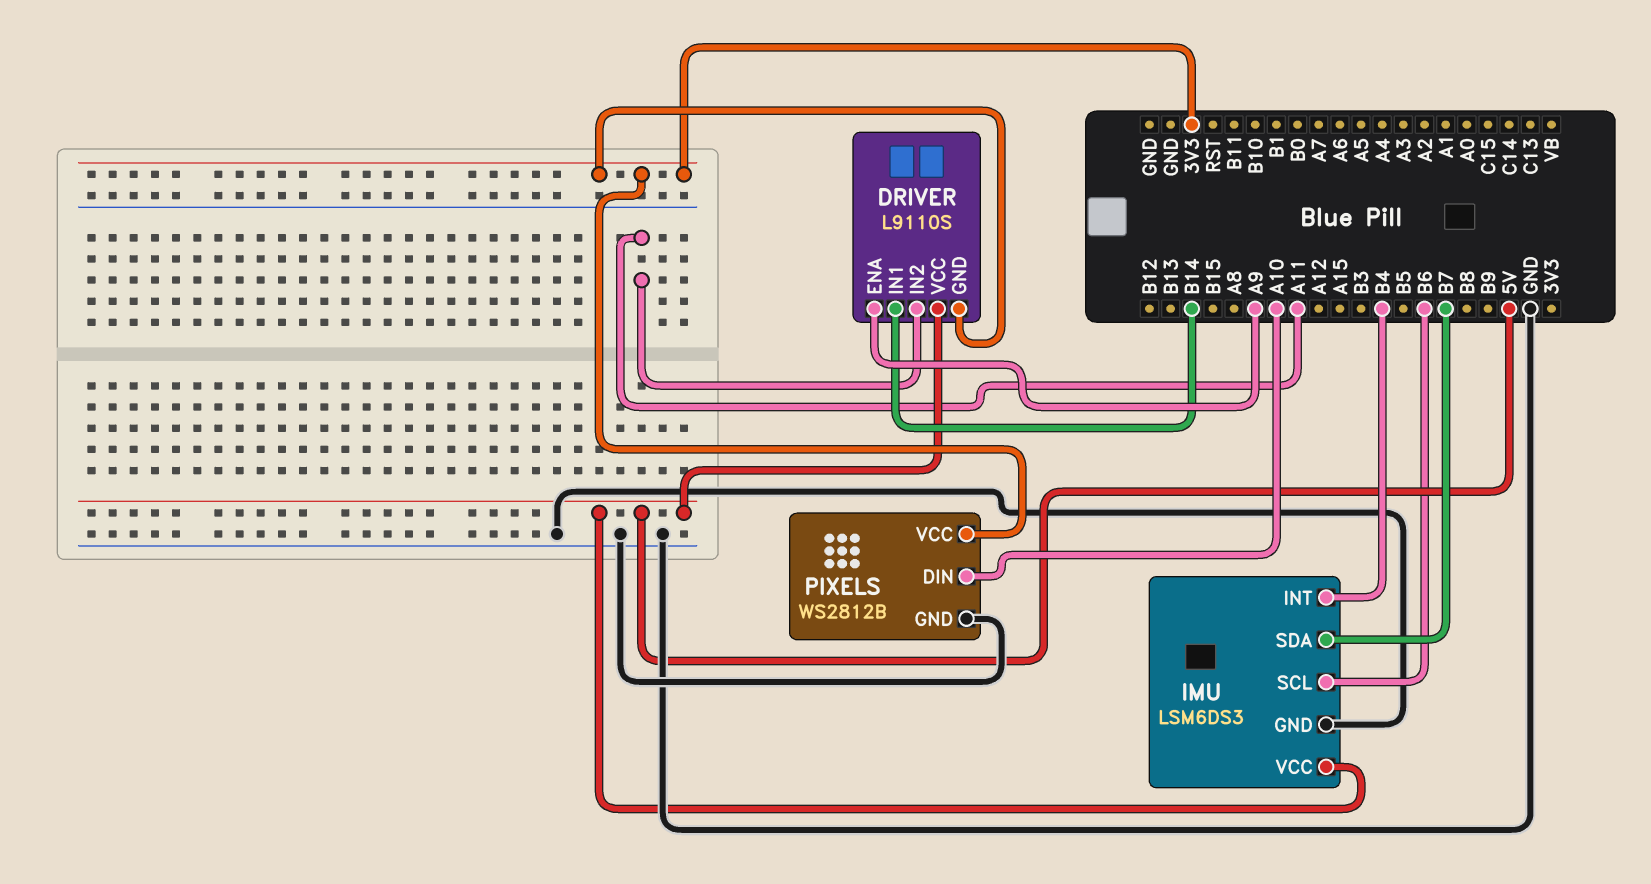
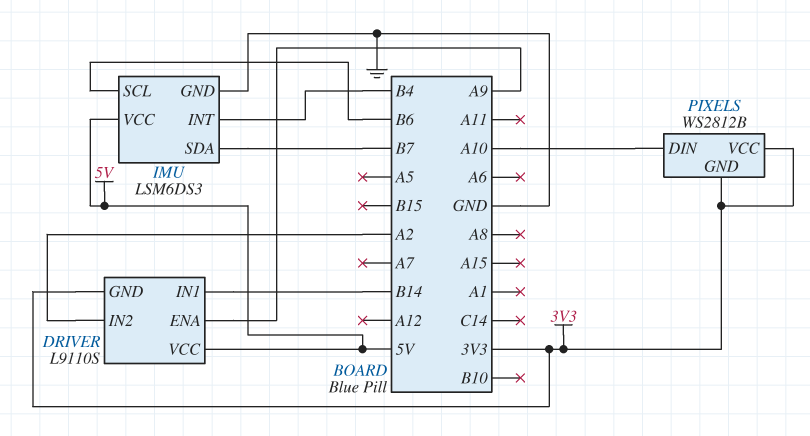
DRIVER pin IN2: A11 -> A2
PIXELS pin GND: GND -> 3V3

